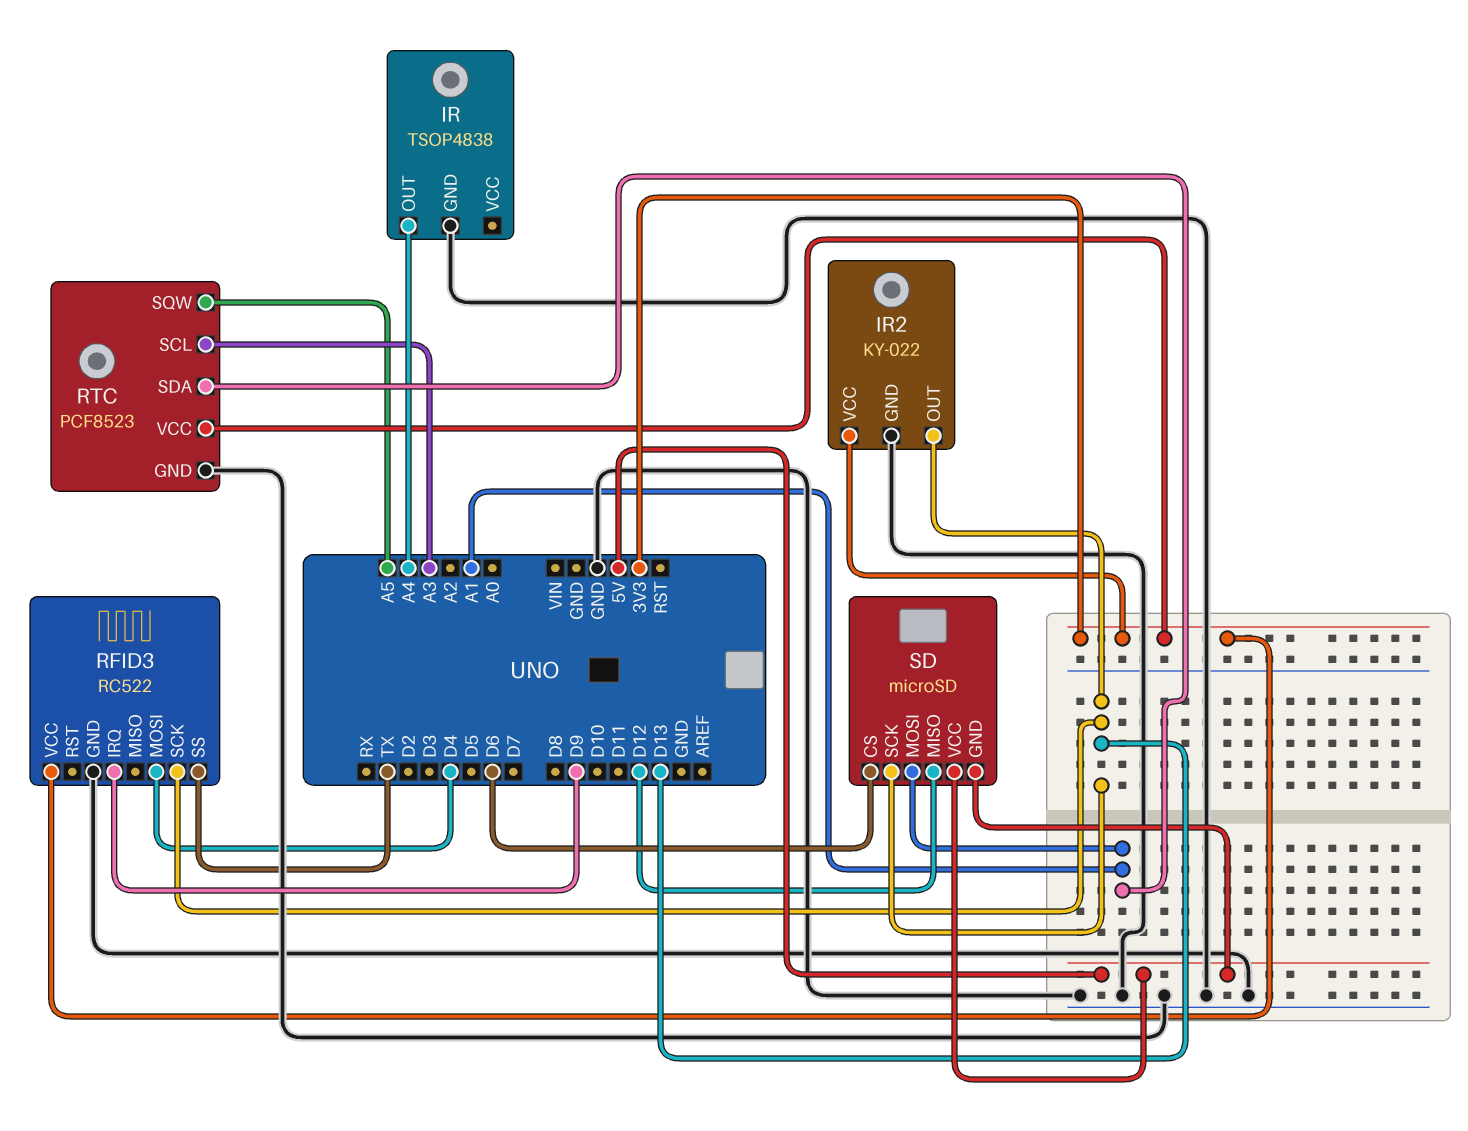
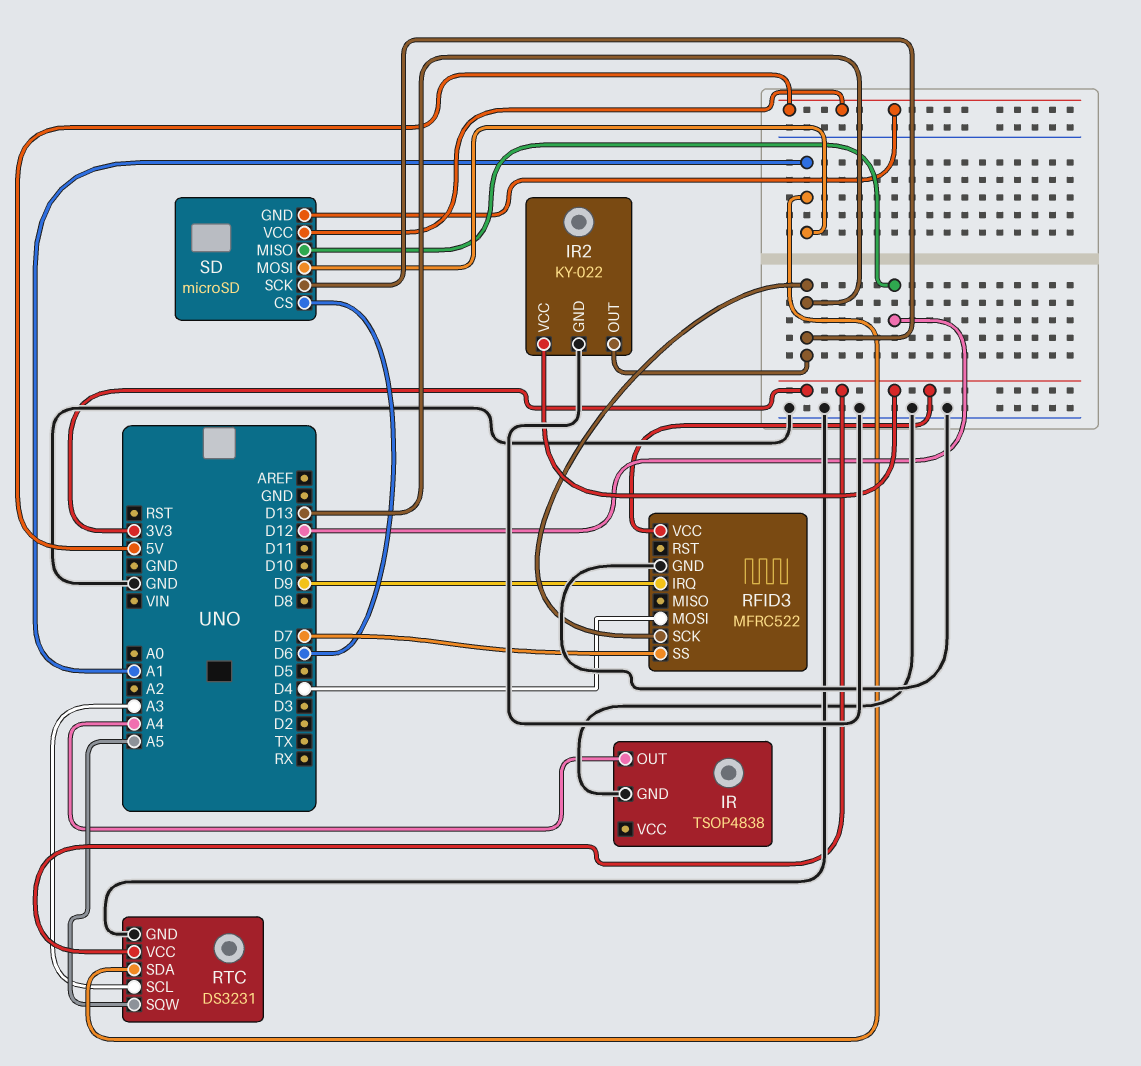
RFID3: RC522 -> MFRC522
RFID3 pin SS: TX -> D7
RTC: PCF8523 -> DS3231

